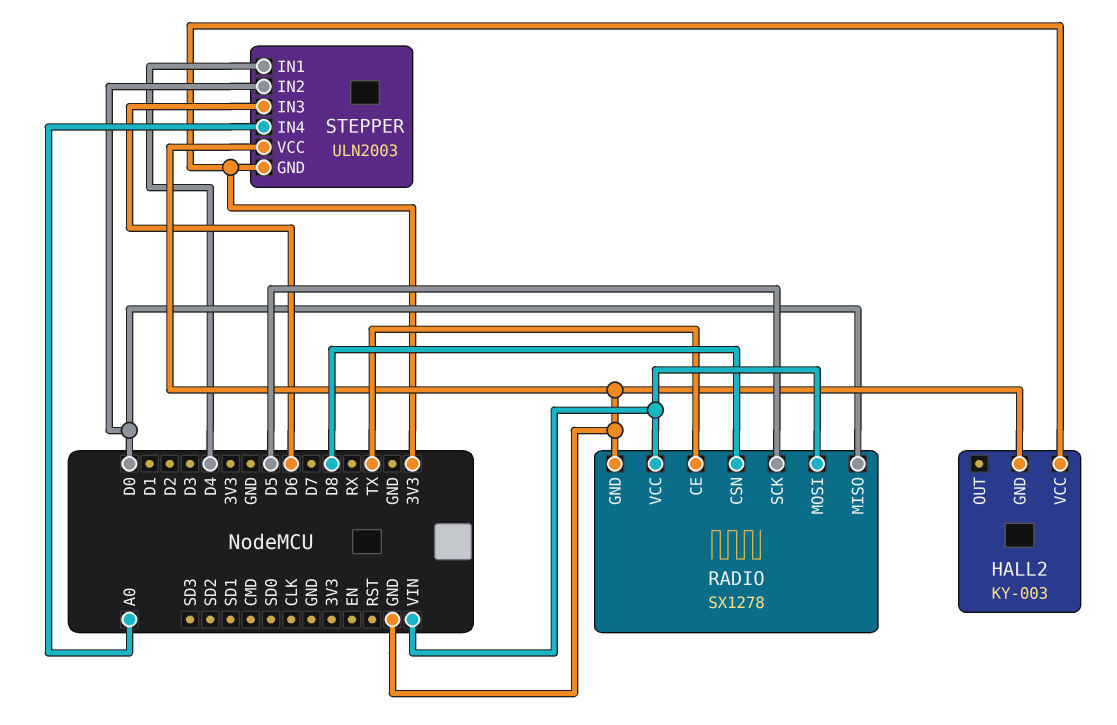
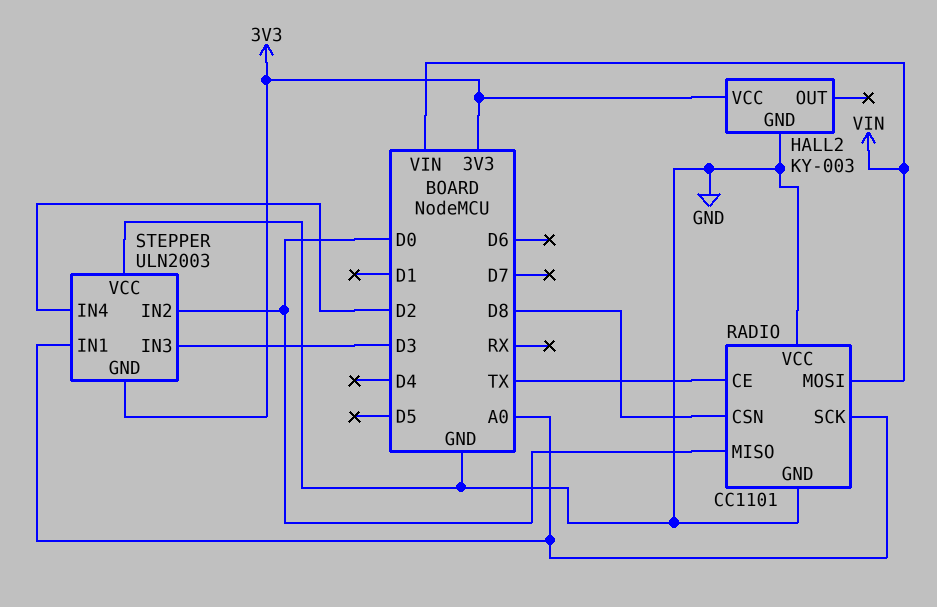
RADIO: SX1278 -> CC1101
RADIO pin SCK: D5 -> A0
RADIO pin VCC: VIN -> GND
STEPPER pin IN1: D4 -> A0
STEPPER pin IN3: D6 -> D3
STEPPER pin IN4: A0 -> D2

